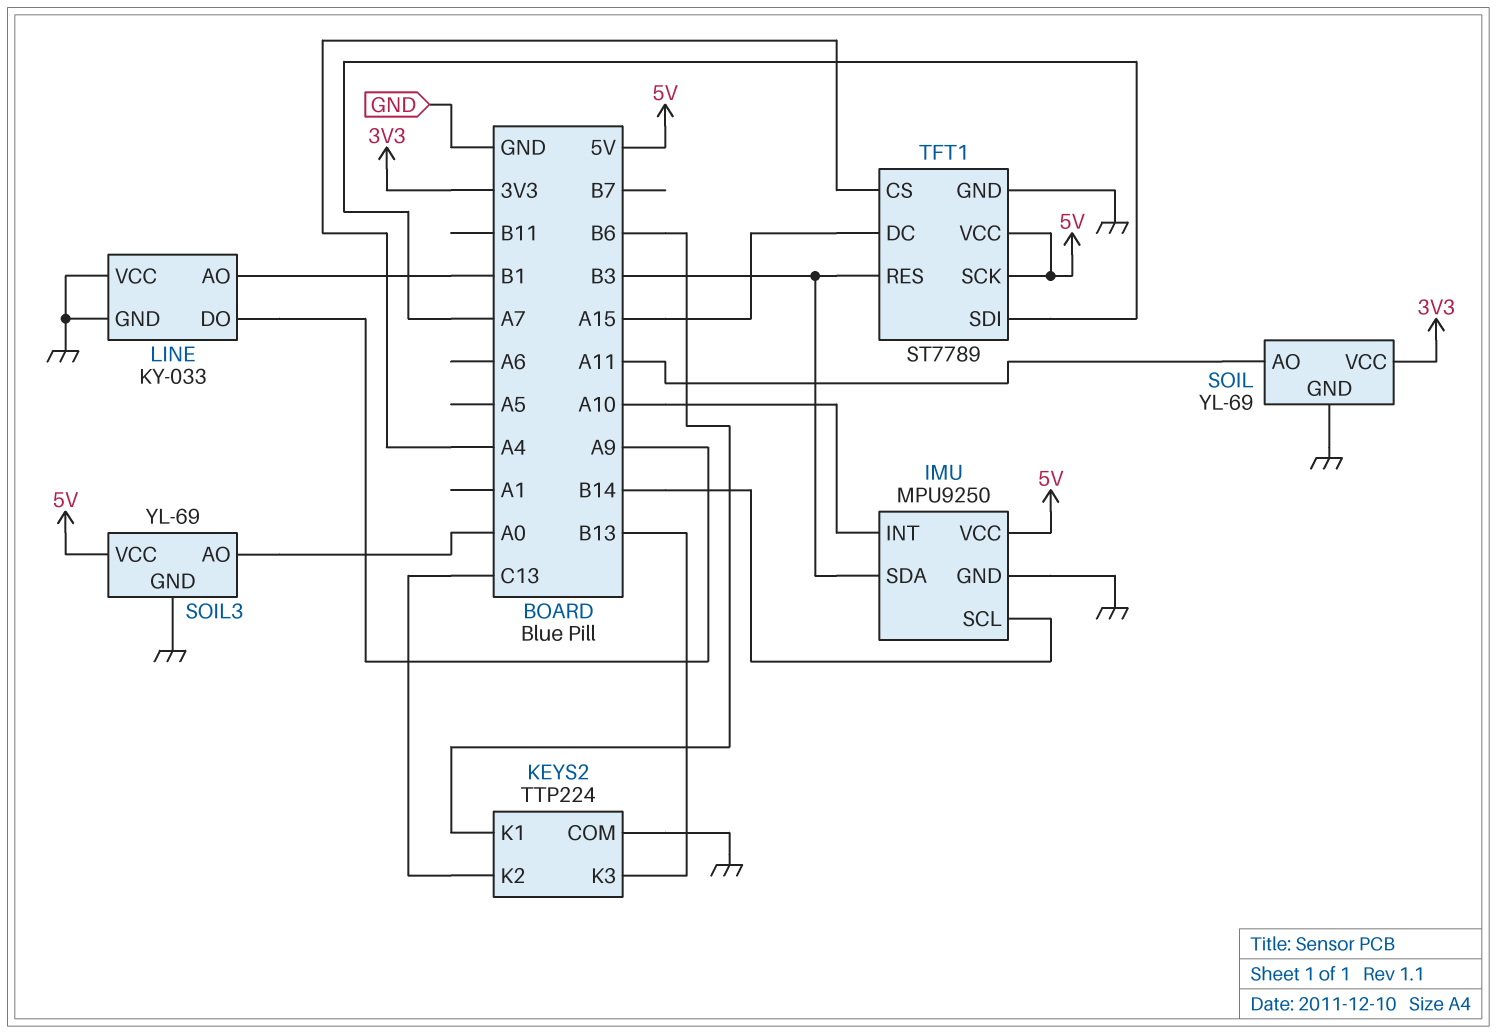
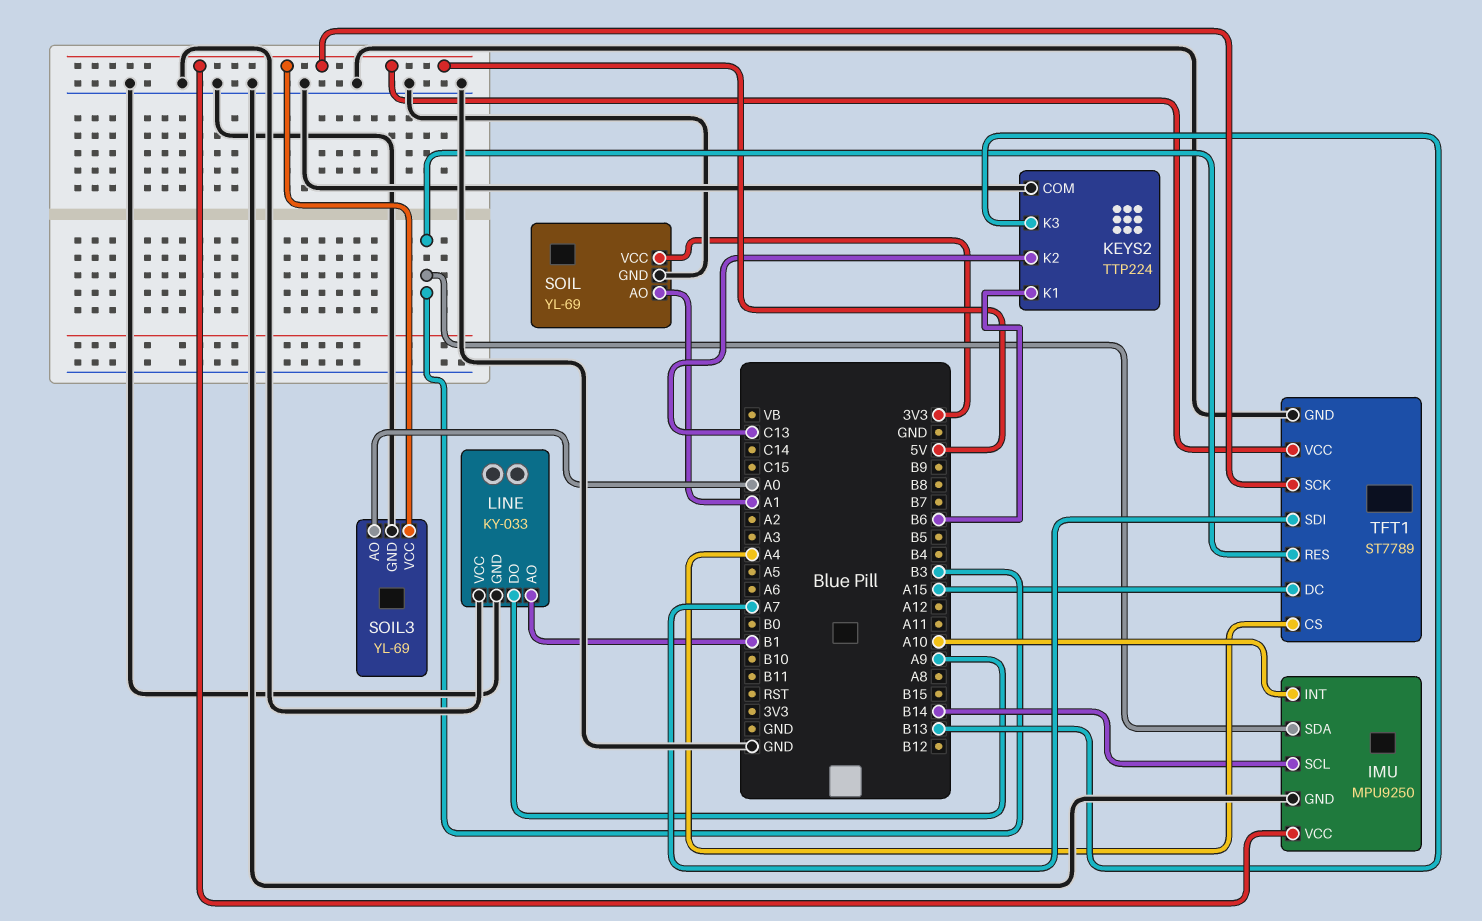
SOIL pin AO: A11 -> A1

